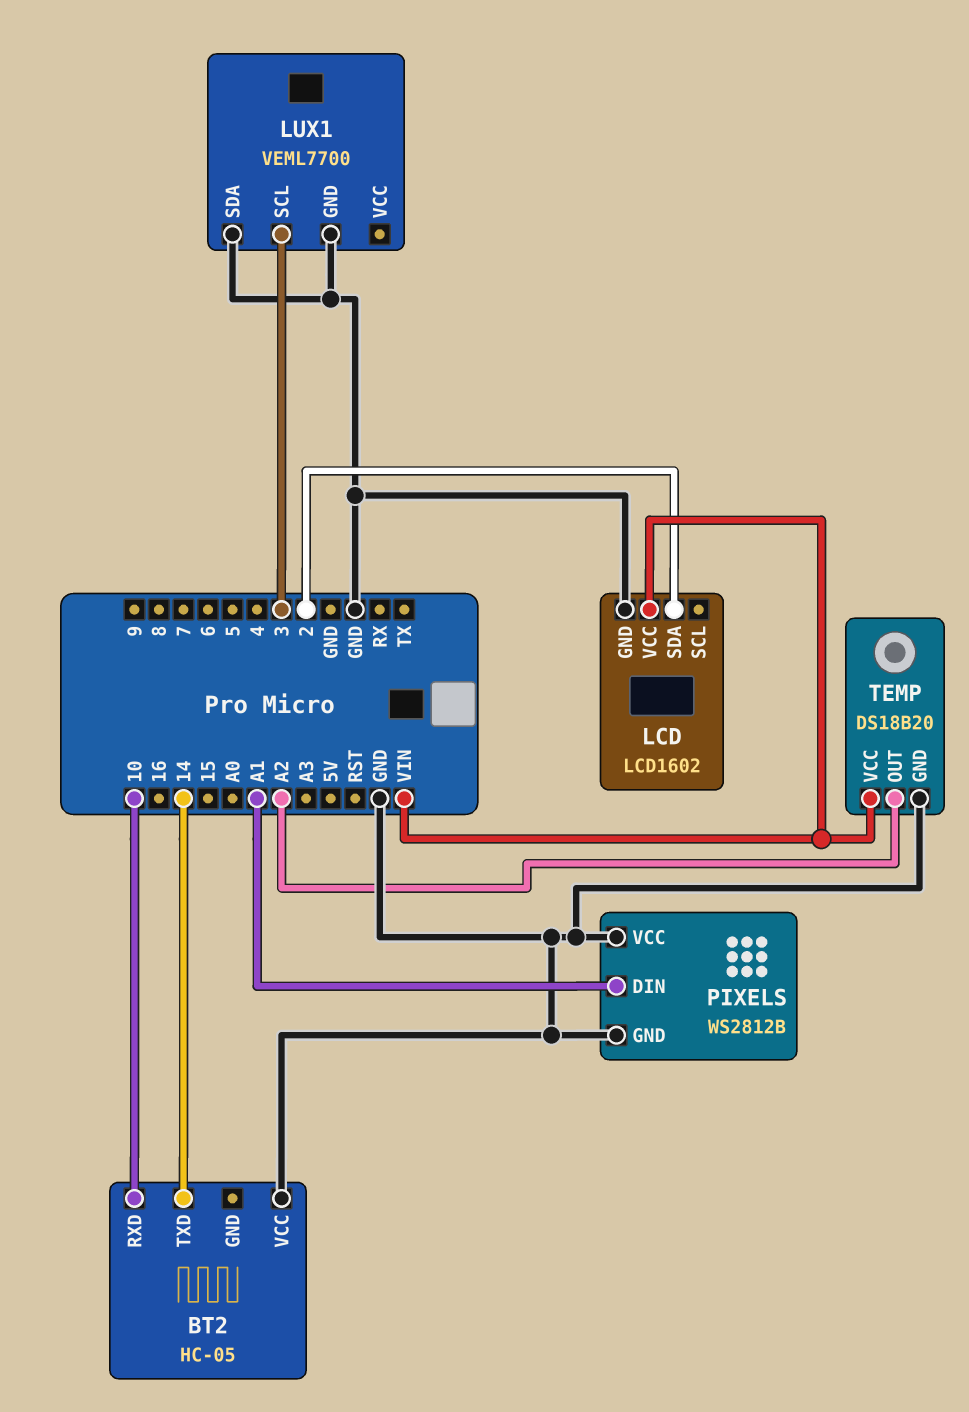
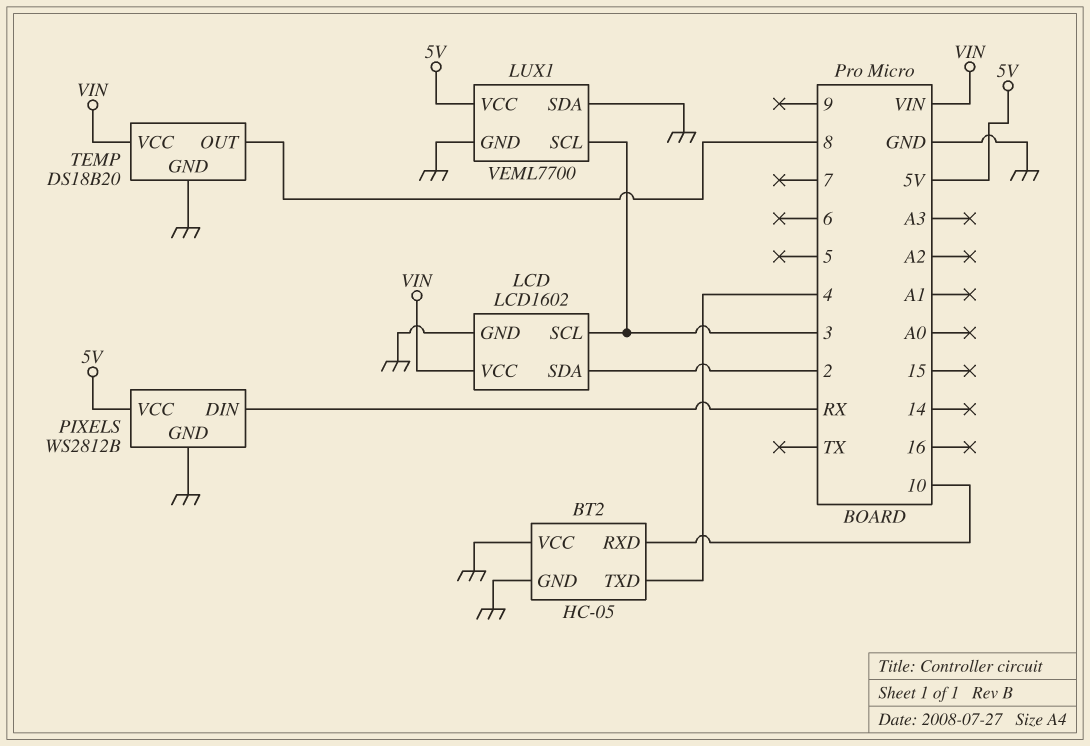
BT2 pin GND: none -> GND
BT2 pin TXD: 14 -> 4
LCD pin SCL: none -> 3
LUX1 pin VCC: none -> 5V
PIXELS pin DIN: A1 -> RX
PIXELS pin VCC: GND -> 5V
TEMP pin OUT: A2 -> 8

